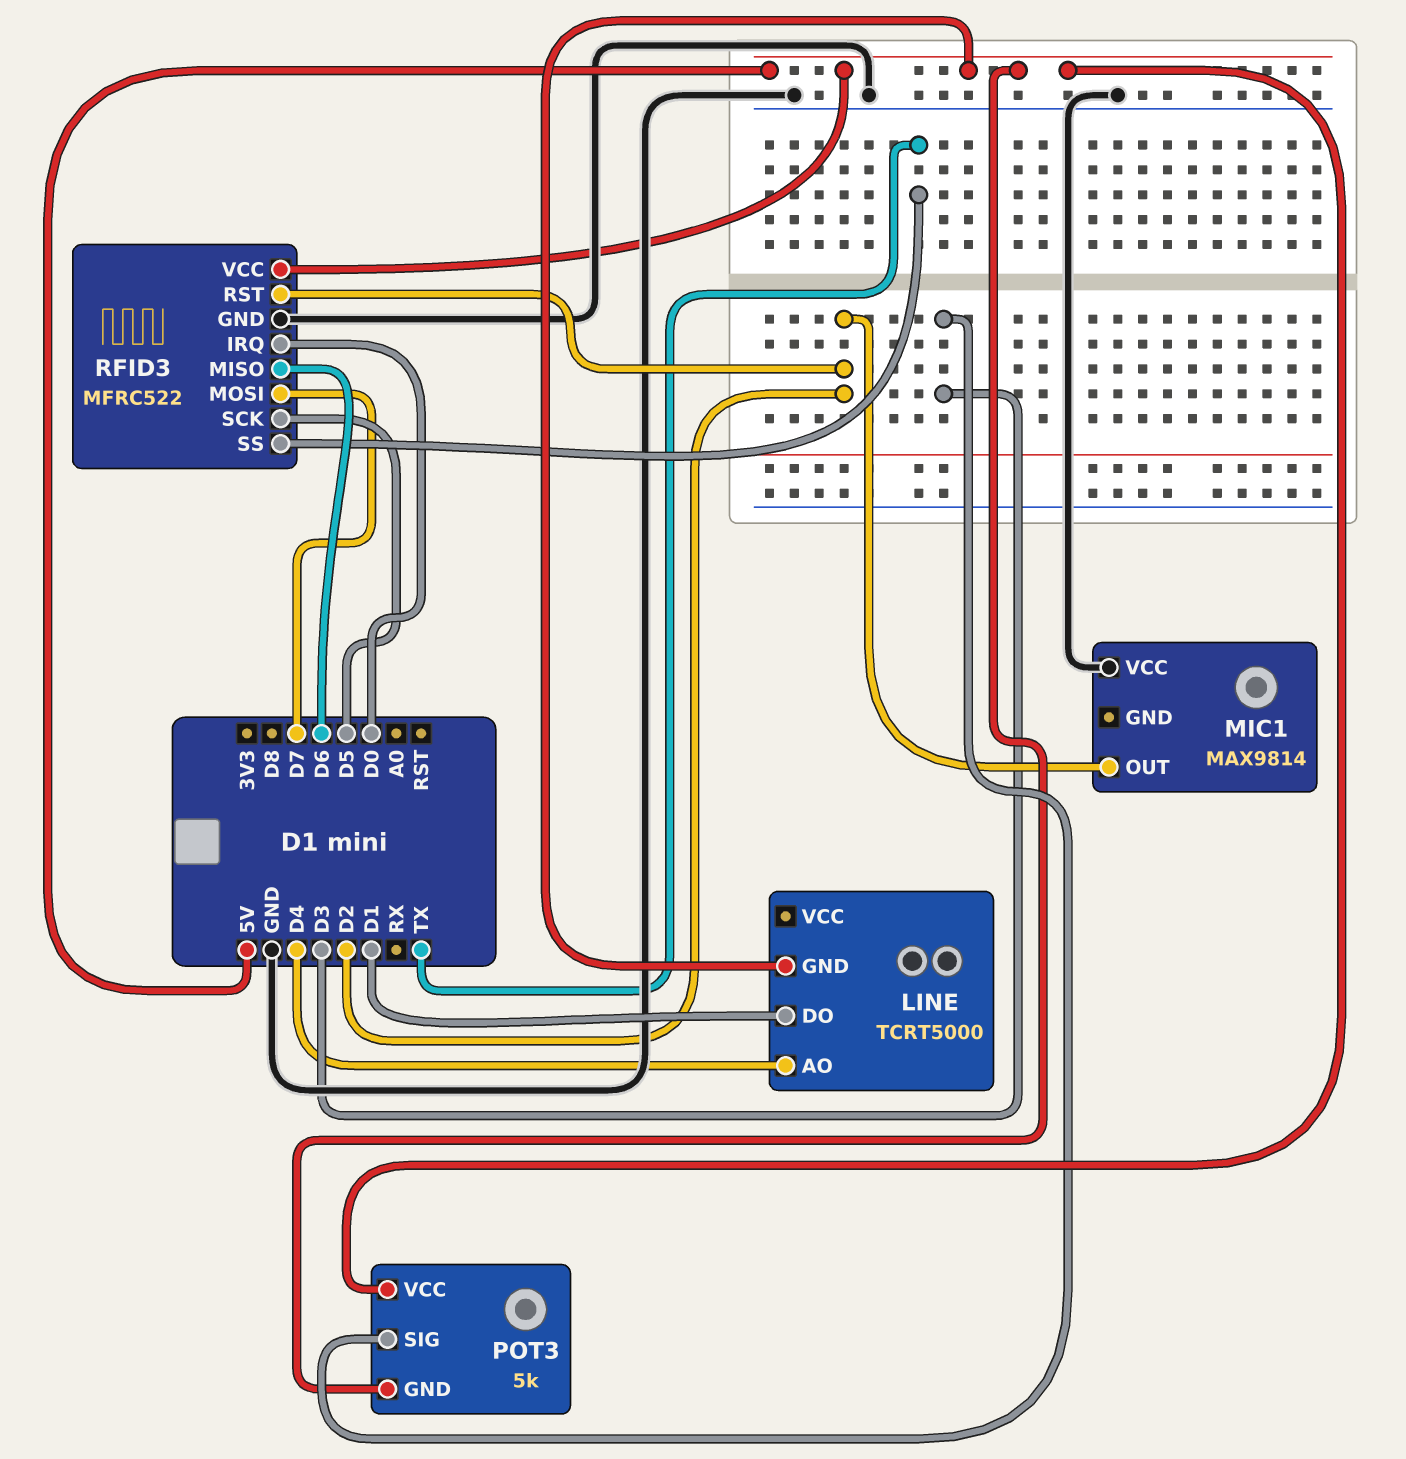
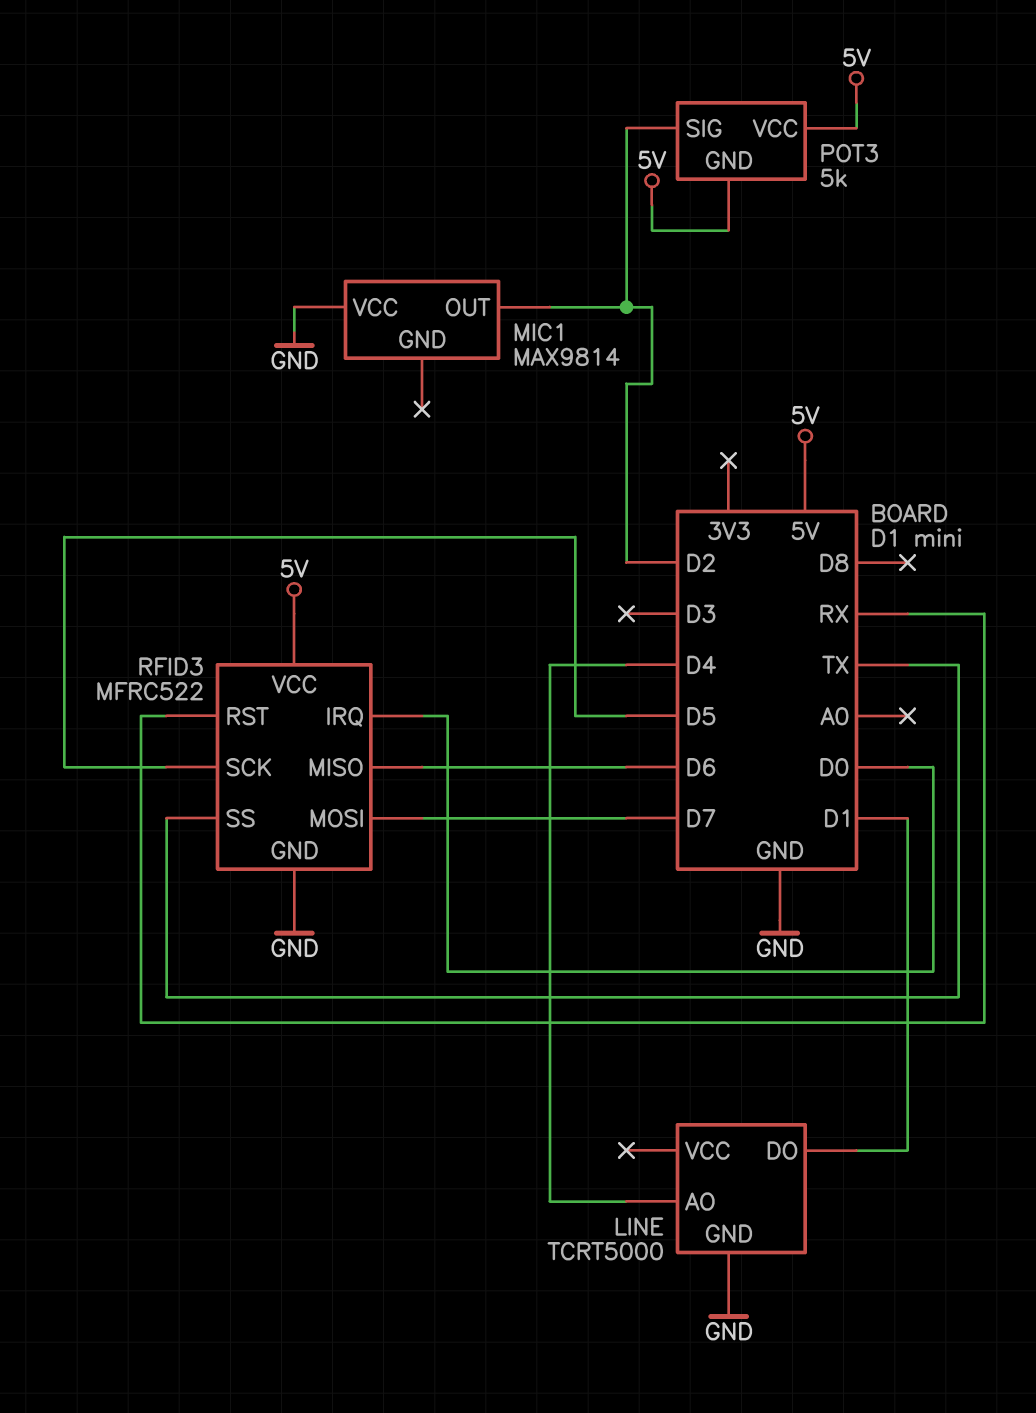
LINE pin GND: 5V -> GND
POT3 pin SIG: D3 -> D2
RFID3 pin RST: D2 -> RX

